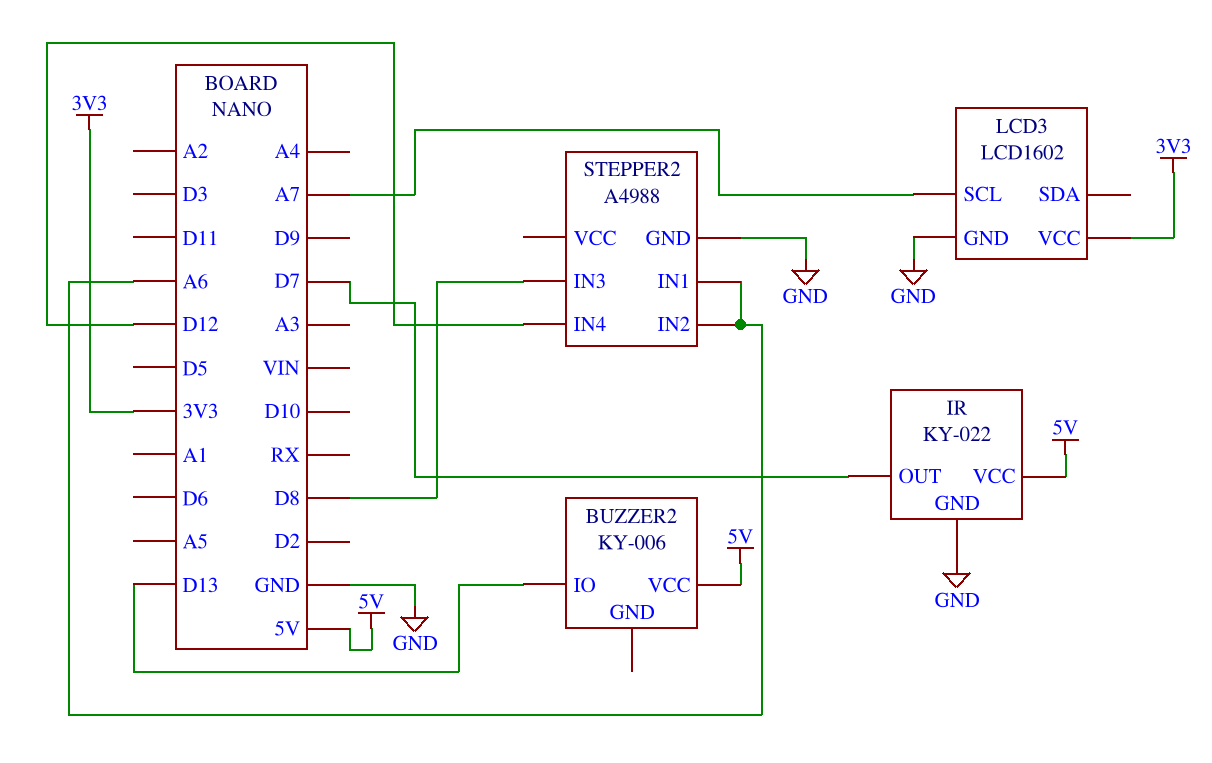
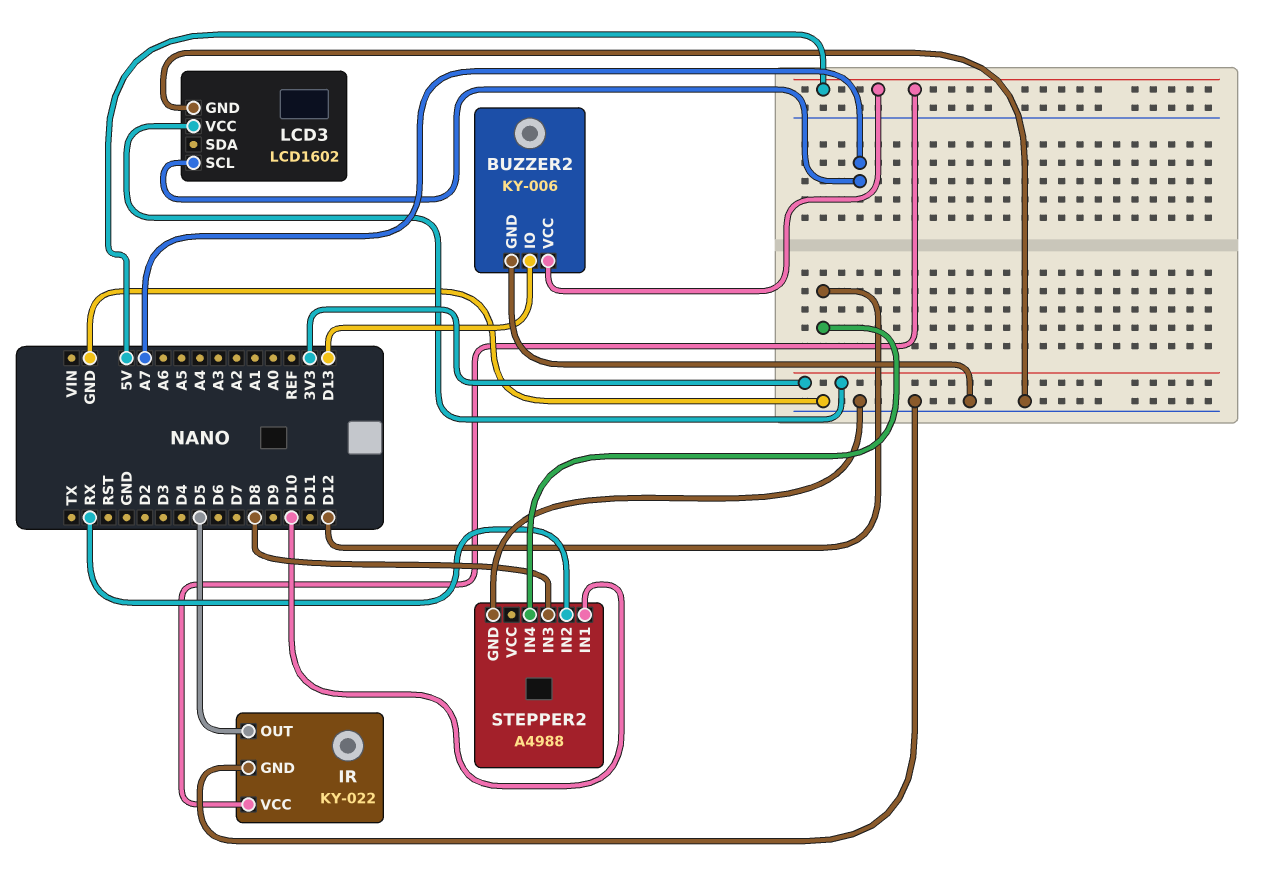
BUZZER2 pin GND: none -> GND
IR pin OUT: D7 -> D5
STEPPER2 pin IN1: A6 -> D10
STEPPER2 pin IN2: A6 -> RX

